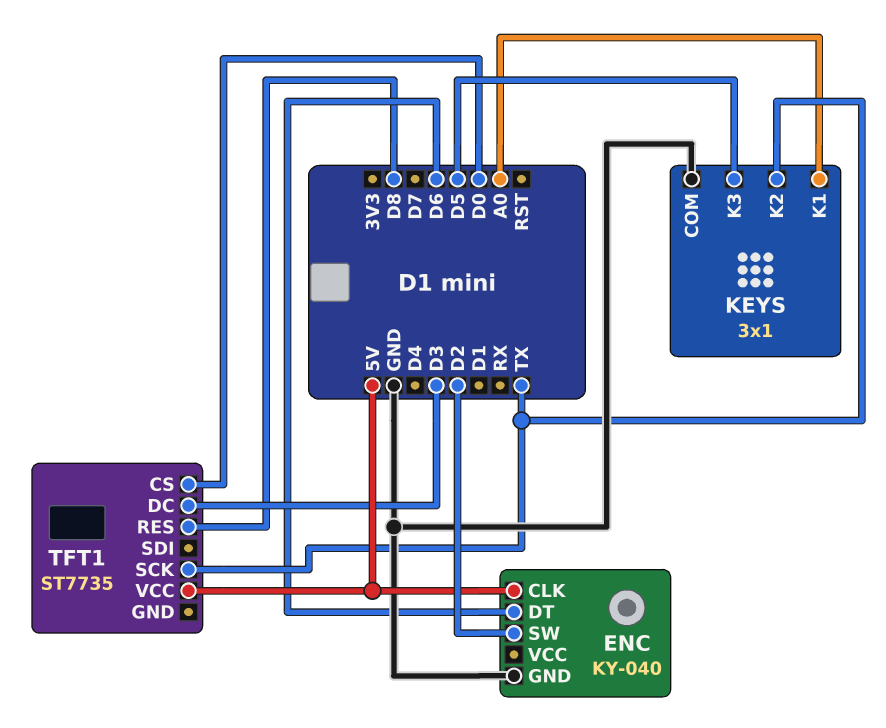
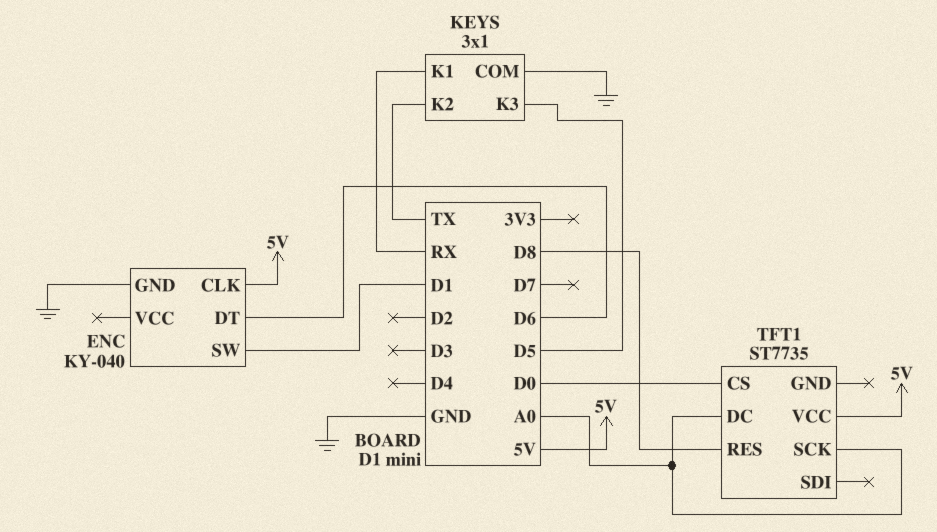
ENC pin SW: D2 -> D1
KEYS pin K1: A0 -> RX
TFT1 pin DC: D3 -> A0
TFT1 pin SCK: TX -> A0

